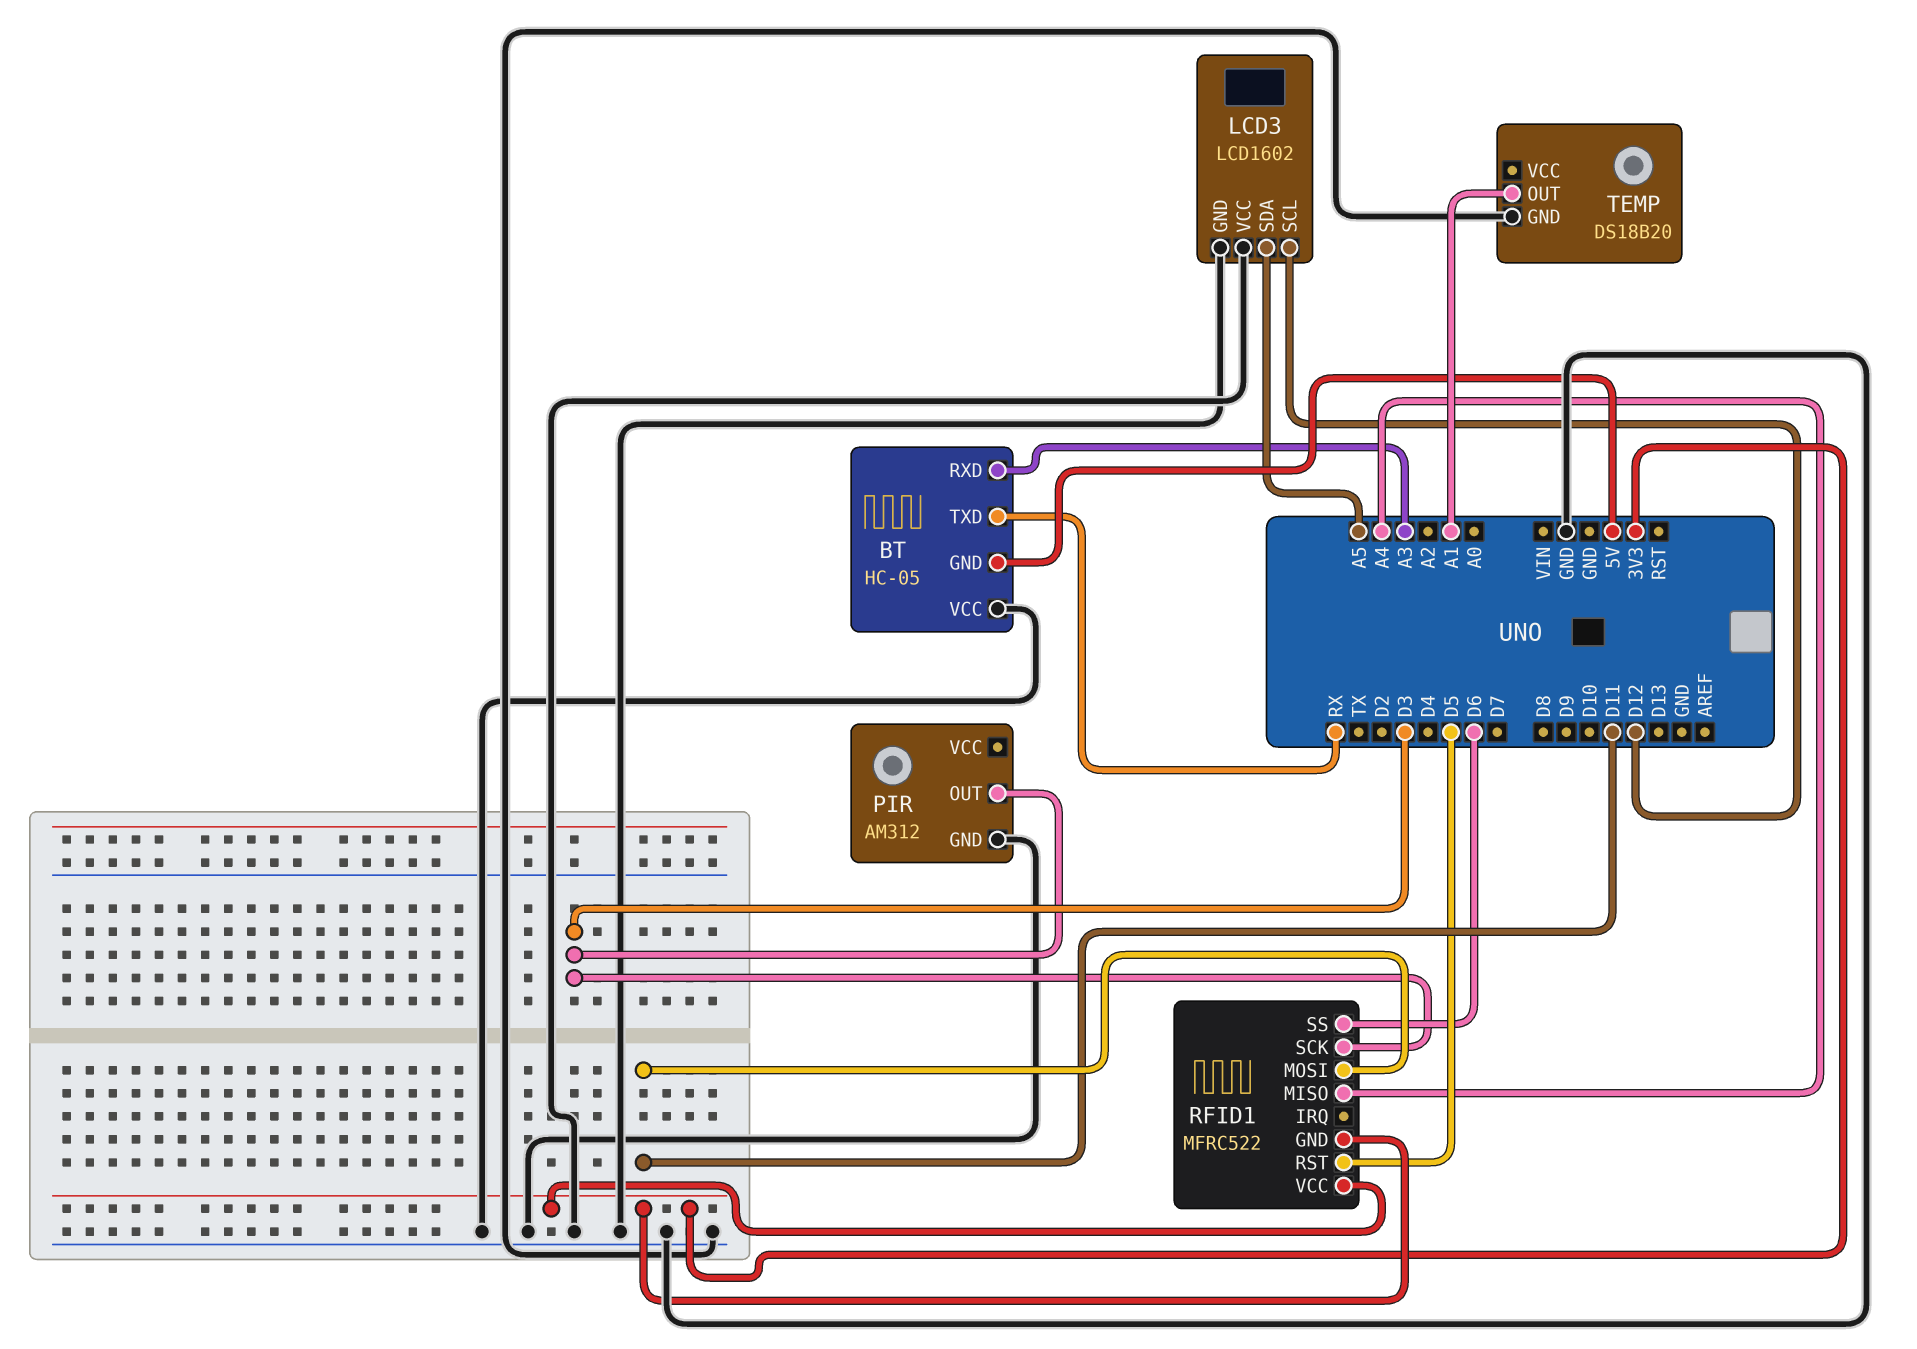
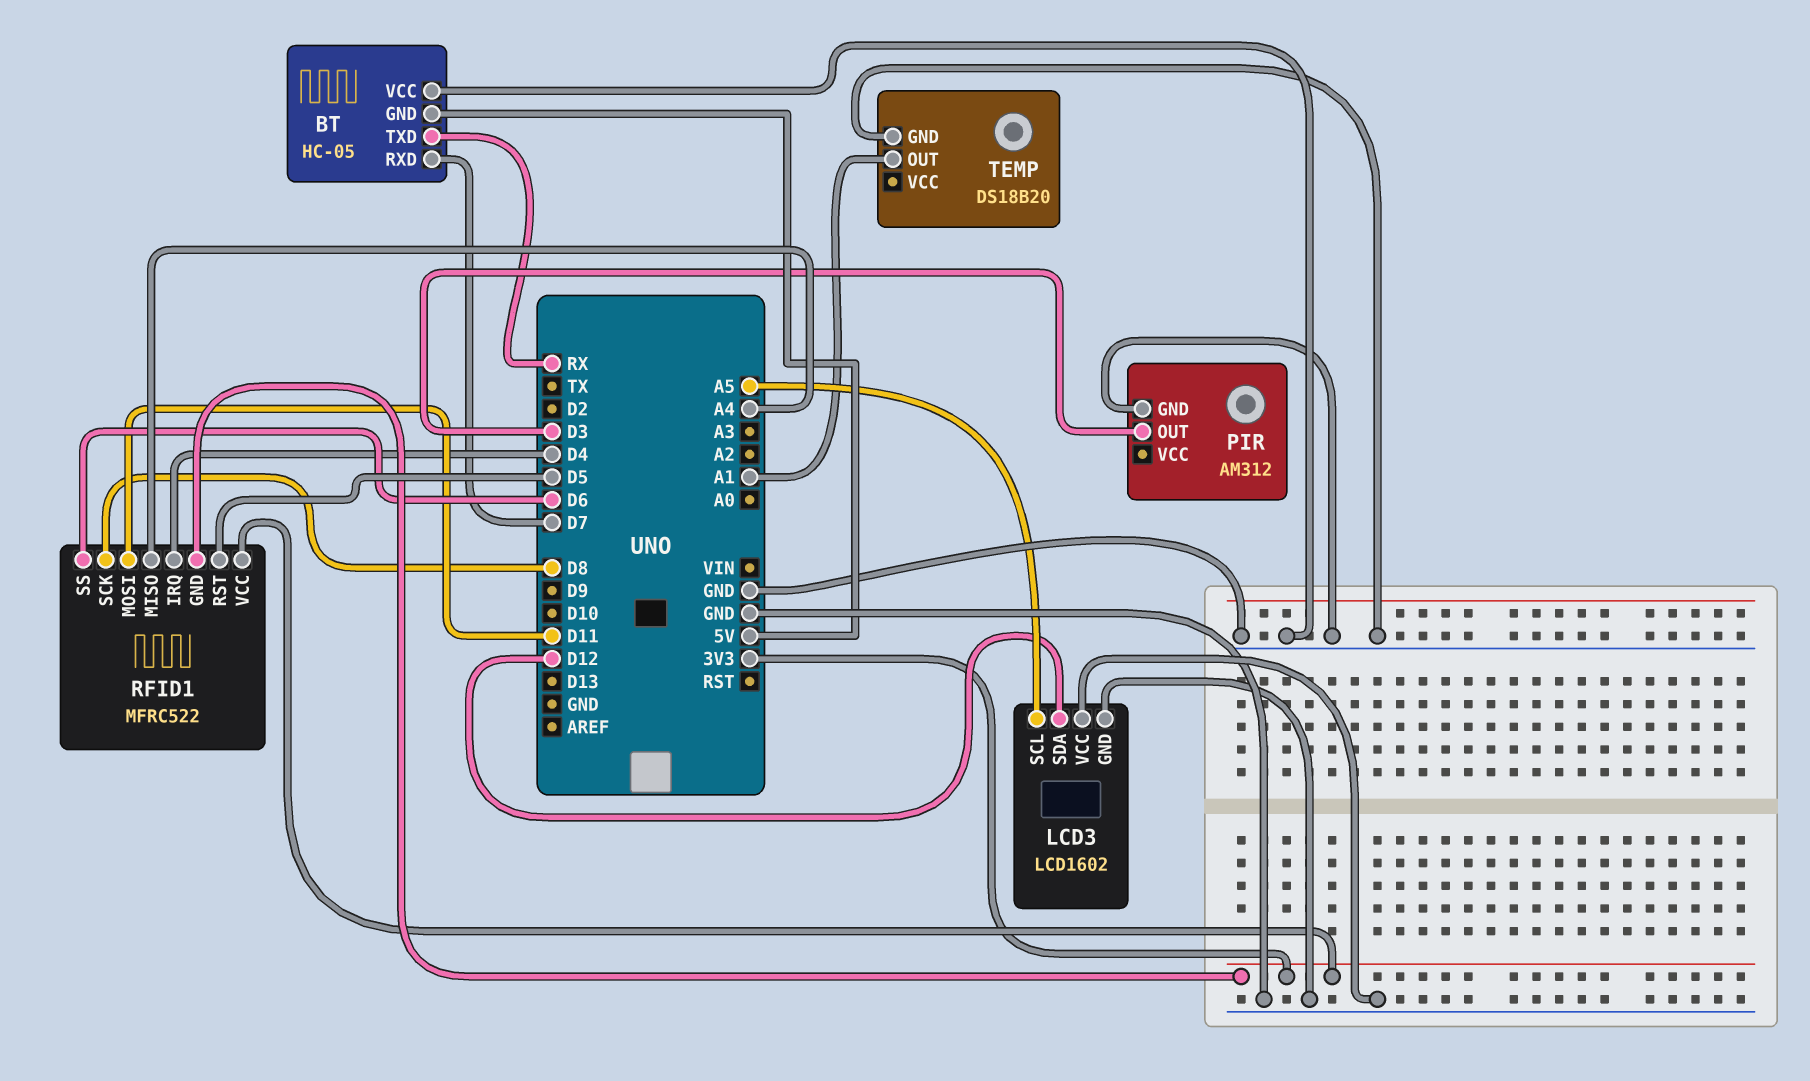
BT pin RXD: A3 -> D7
LCD3 pin SCL: D12 -> A5
LCD3 pin SDA: A5 -> D12
RFID1 pin IRQ: none -> D4
RFID1 pin SCK: D3 -> D8

